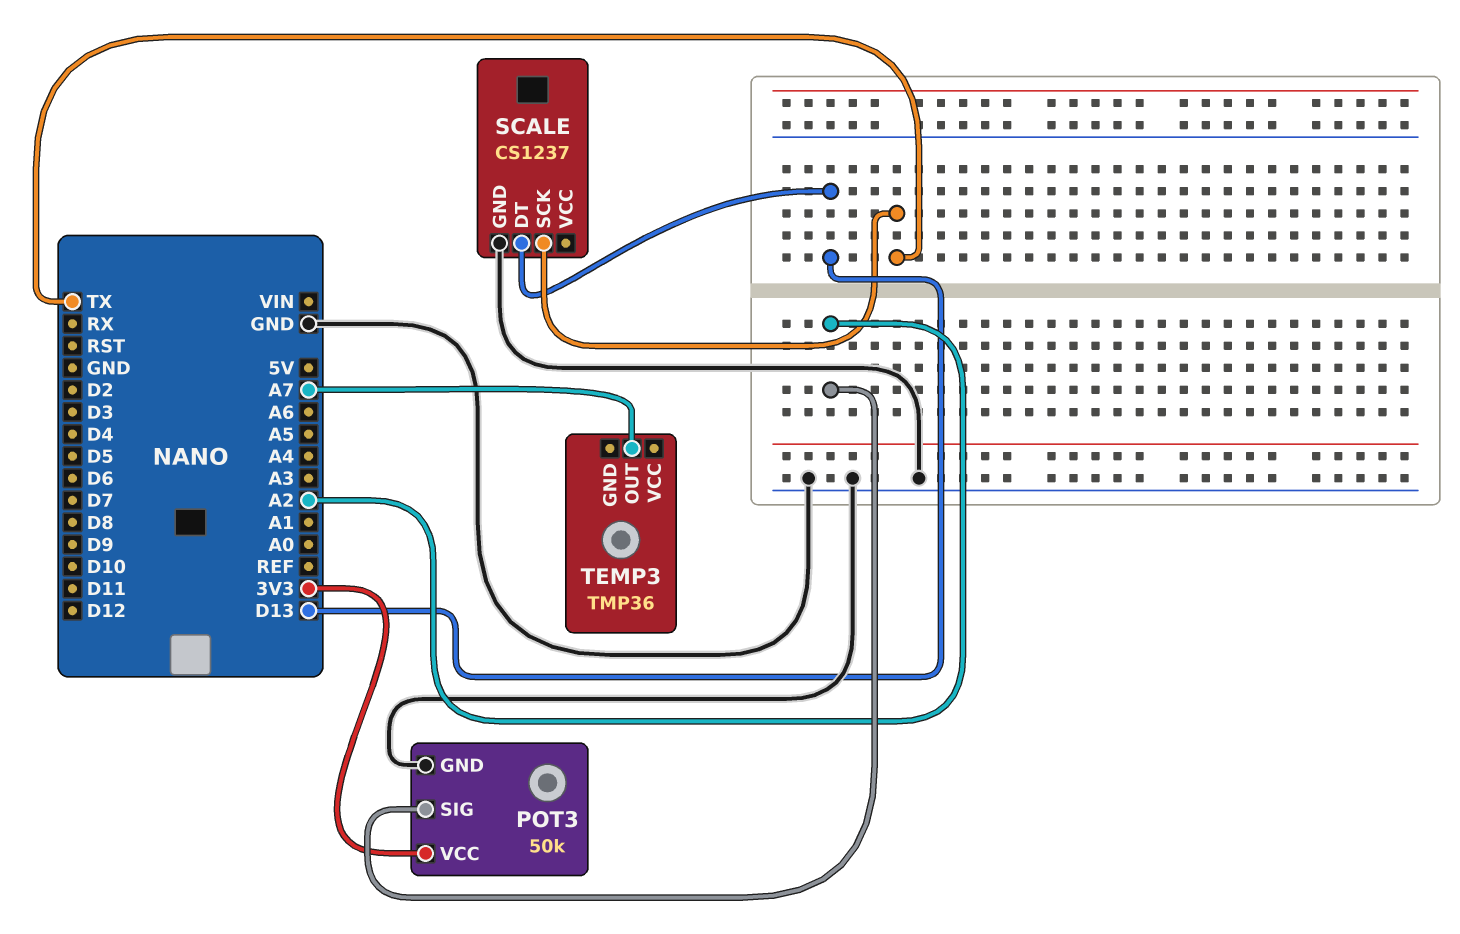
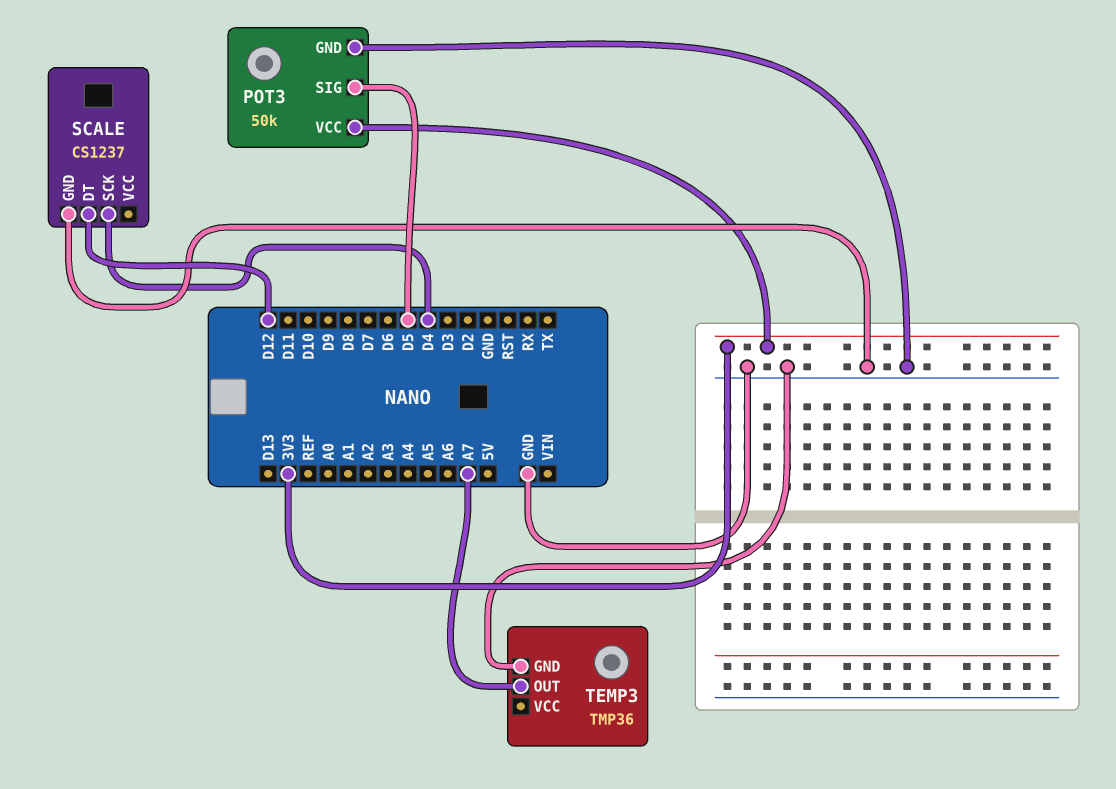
POT3 pin SIG: A2 -> D5
SCALE pin DT: D13 -> D12
SCALE pin SCK: TX -> D4
TEMP3 pin GND: none -> GND

